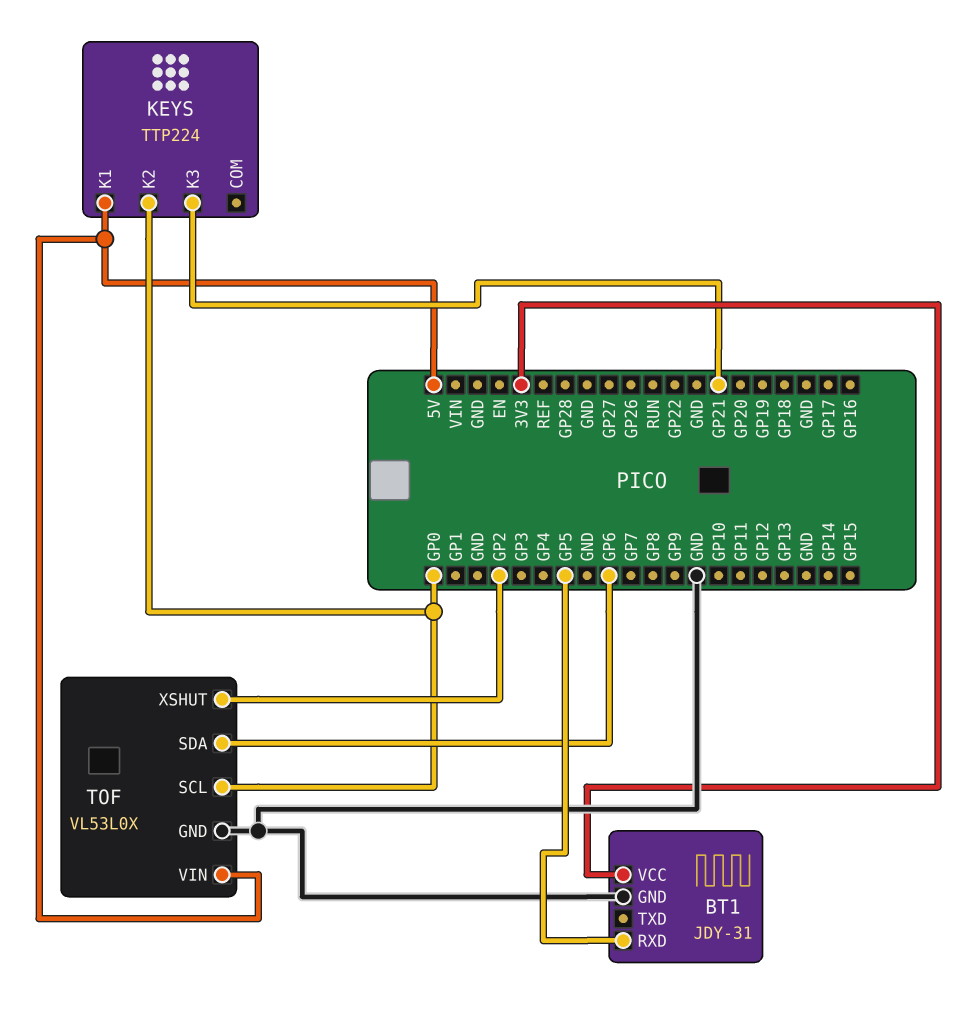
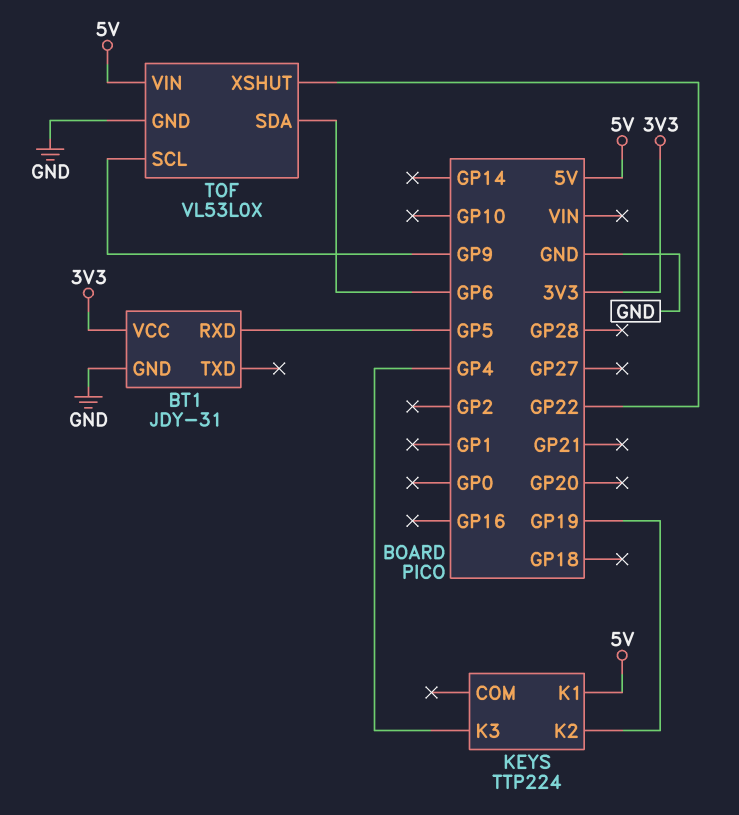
KEYS pin K2: GP0 -> GP19
KEYS pin K3: GP21 -> GP4
TOF pin SCL: GP0 -> GP9
TOF pin XSHUT: GP2 -> GP22

